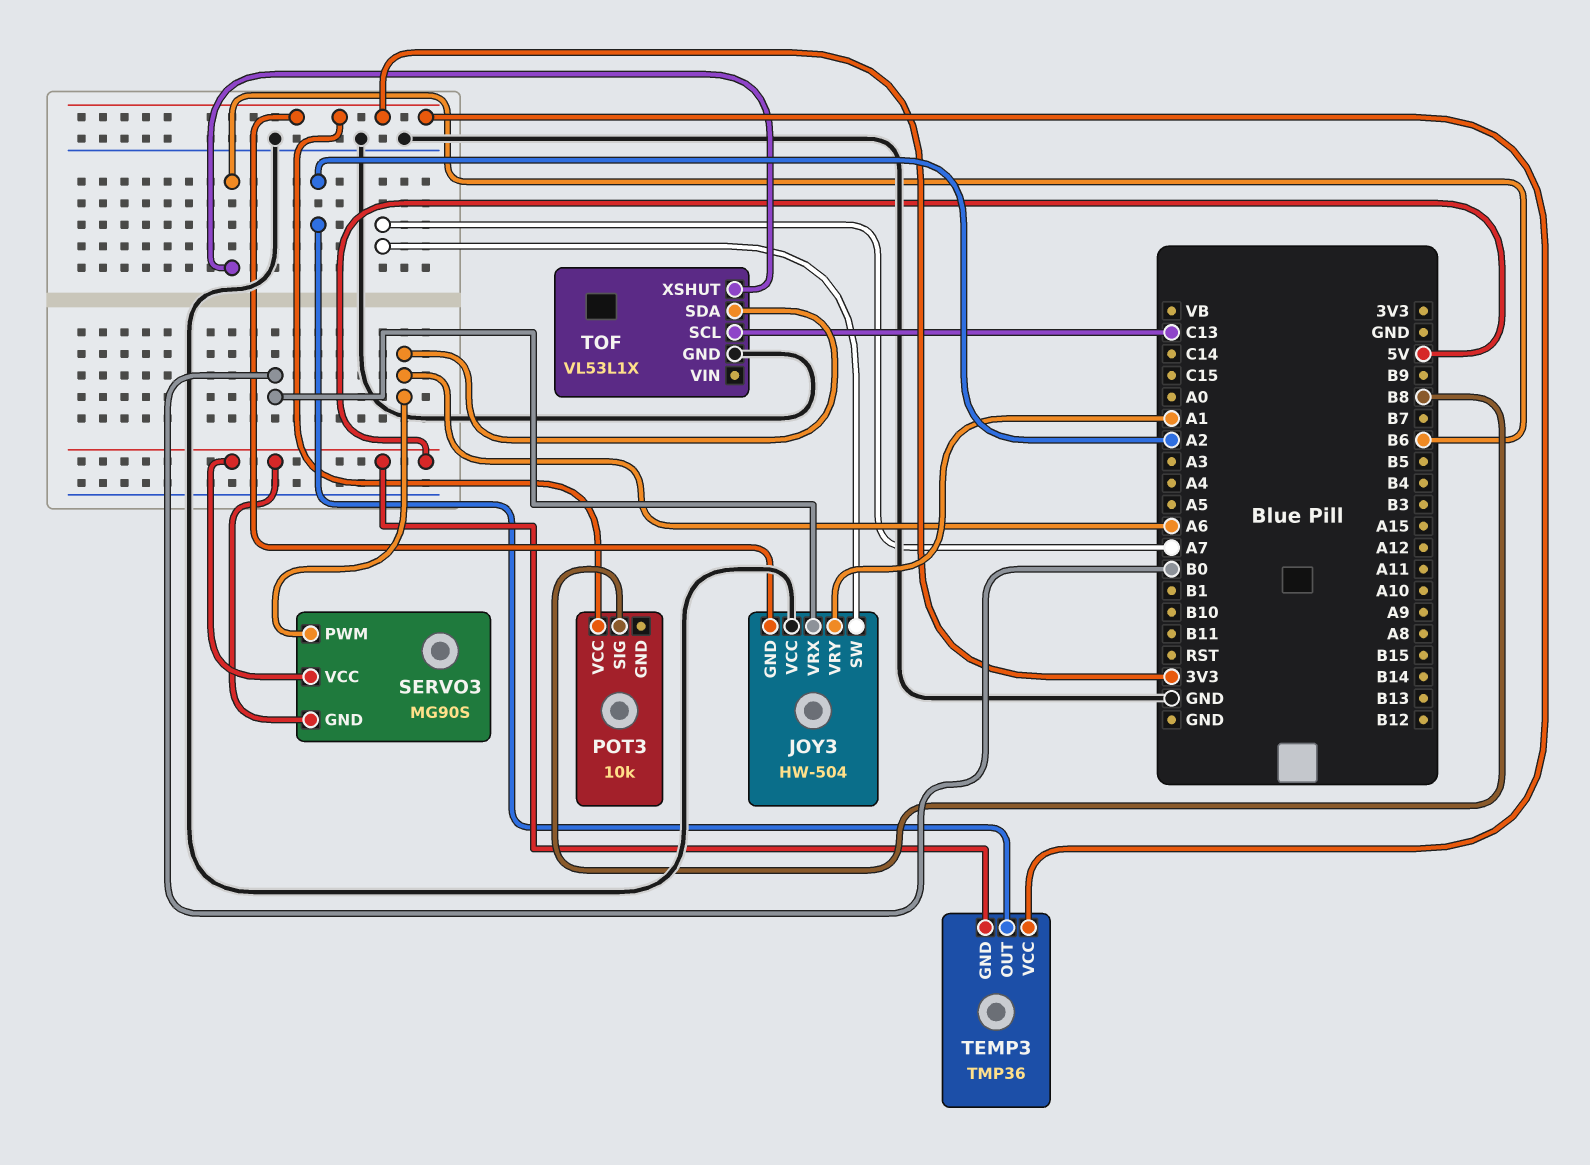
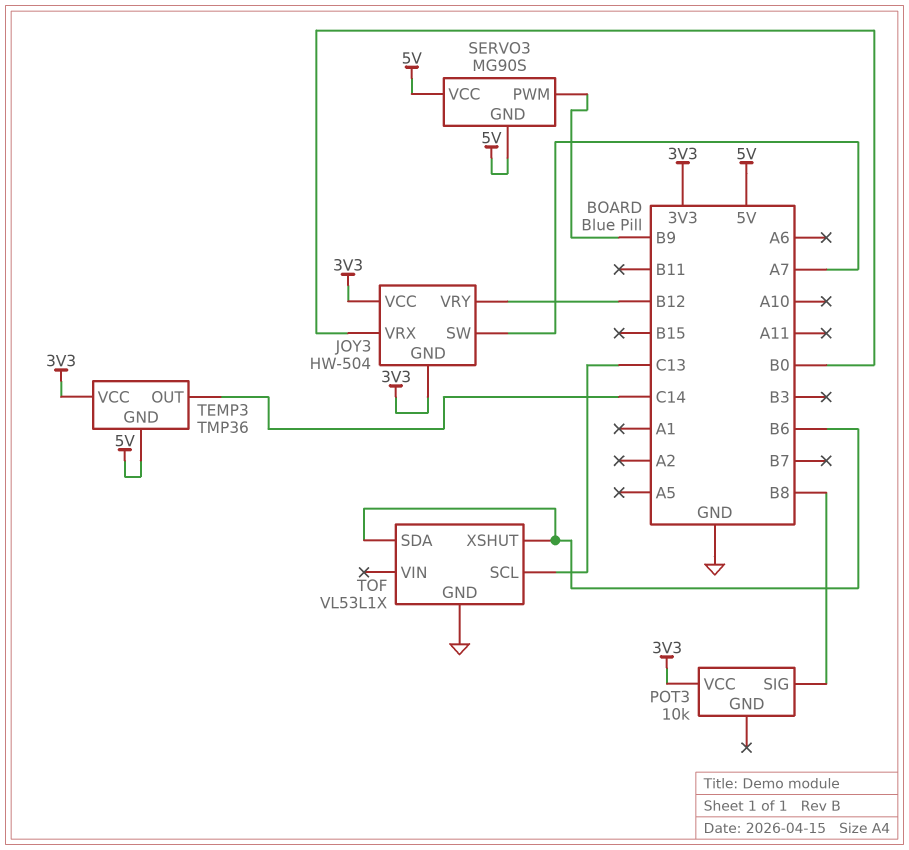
JOY3 pin VCC: GND -> 3V3
JOY3 pin VRY: A1 -> B12
SERVO3 pin PWM: A6 -> B9
TEMP3 pin OUT: A2 -> C14
TOF pin SDA: A6 -> B6

